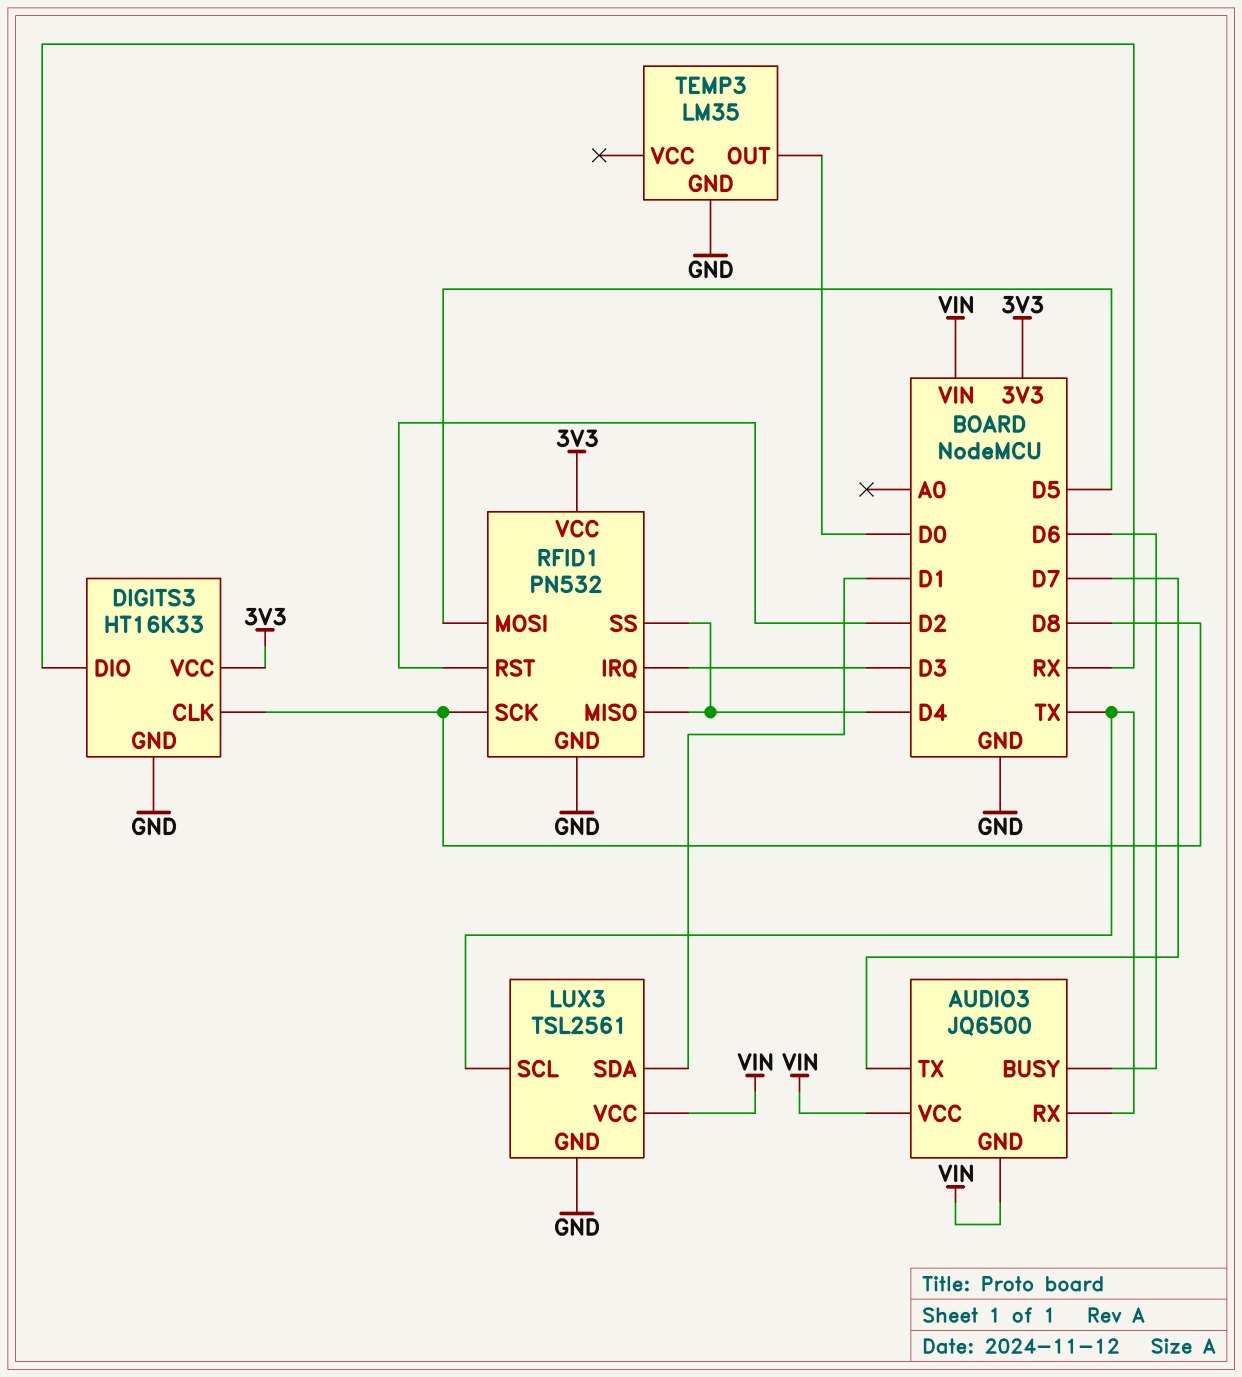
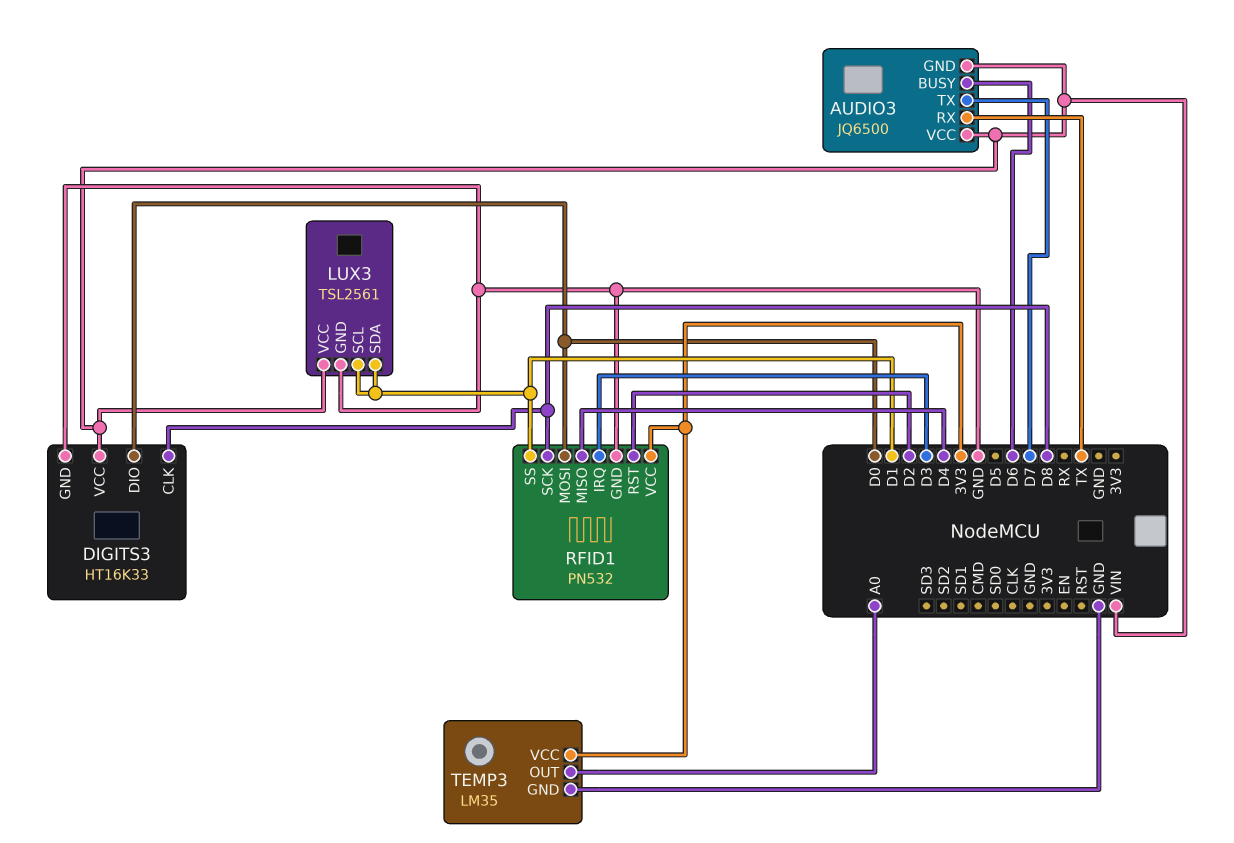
DIGITS3 pin DIO: RX -> D0
DIGITS3 pin VCC: 3V3 -> VIN
LUX3 pin SCL: TX -> D1
RFID1 pin MOSI: D5 -> D0
RFID1 pin SS: D4 -> D1
TEMP3 pin OUT: D0 -> A0
TEMP3 pin VCC: none -> 3V3

